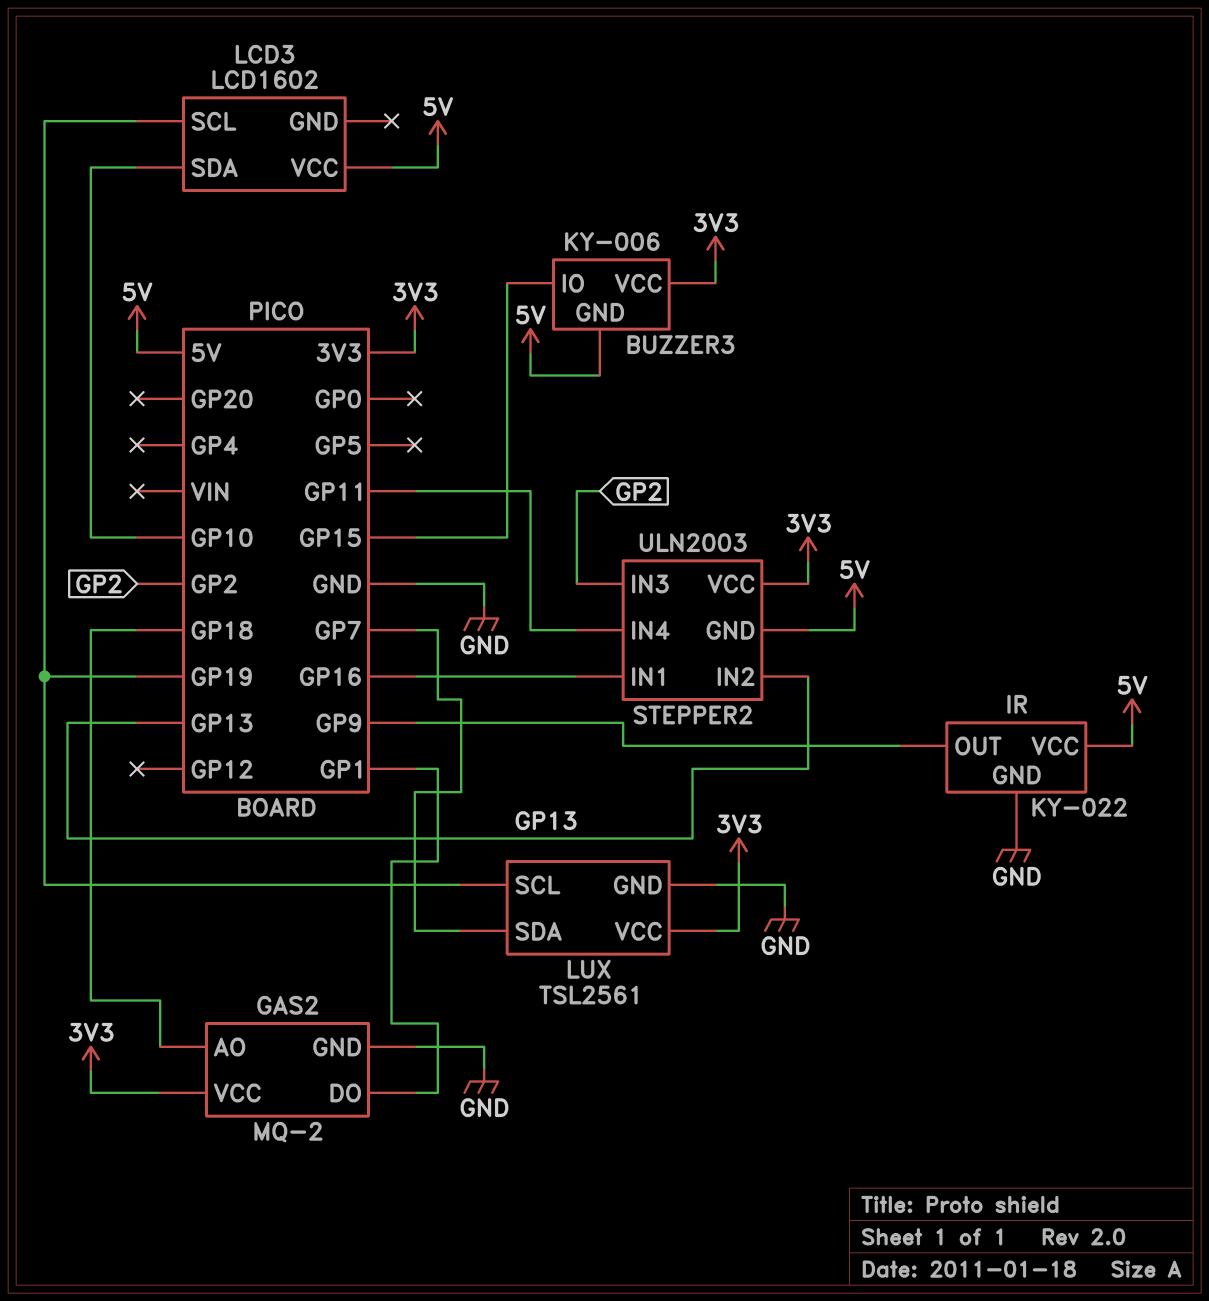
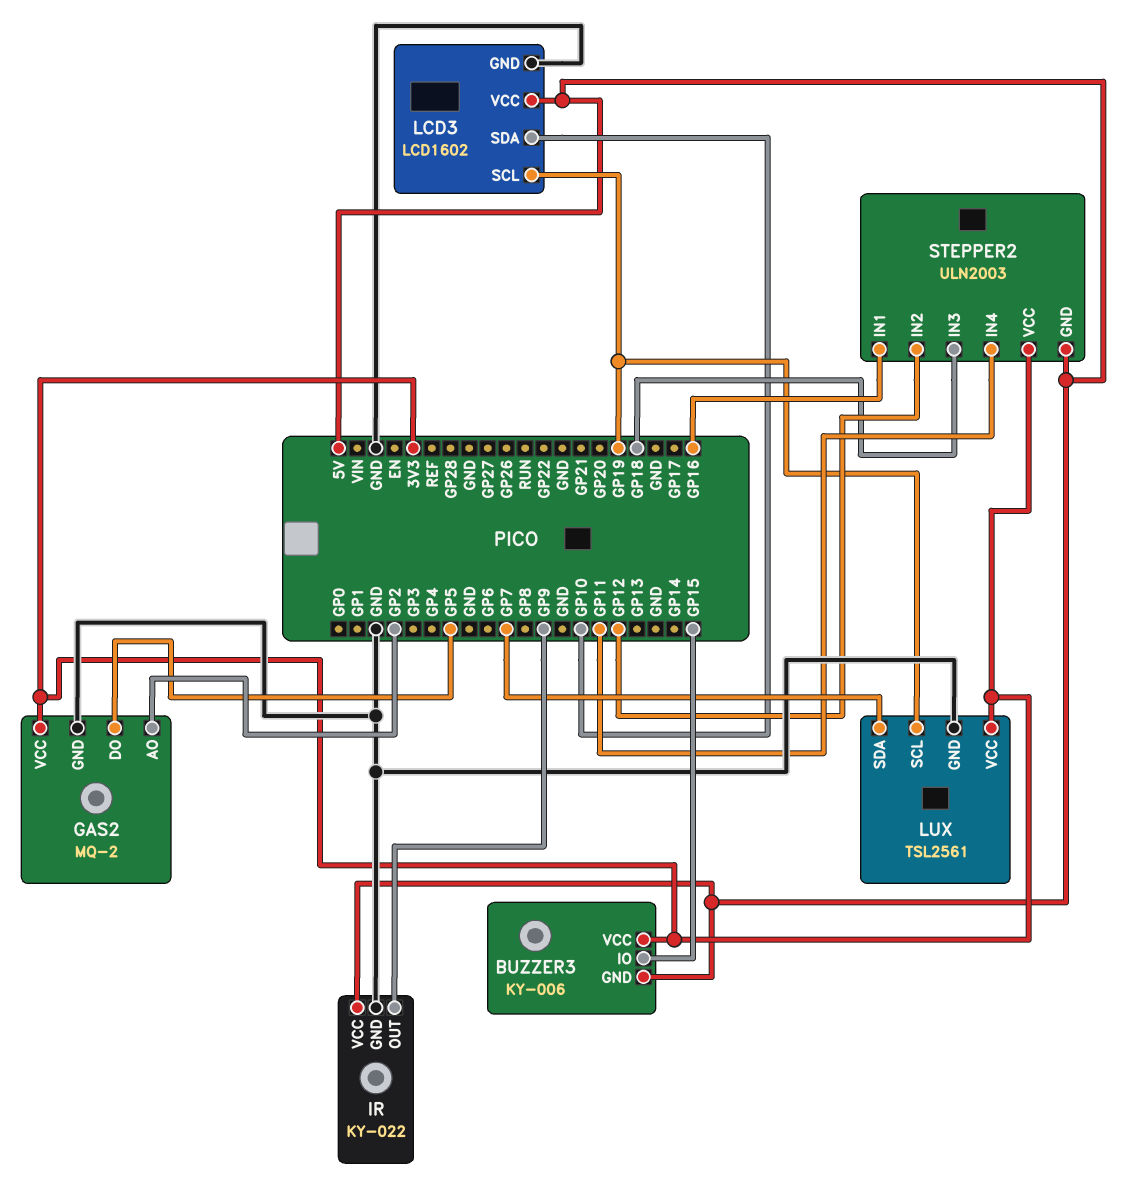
GAS2 pin AO: GP18 -> GP2
GAS2 pin DO: GP1 -> GP5
LCD3 pin GND: none -> GND
STEPPER2 pin IN2: GP13 -> GP12
STEPPER2 pin IN3: GP2 -> GP18

